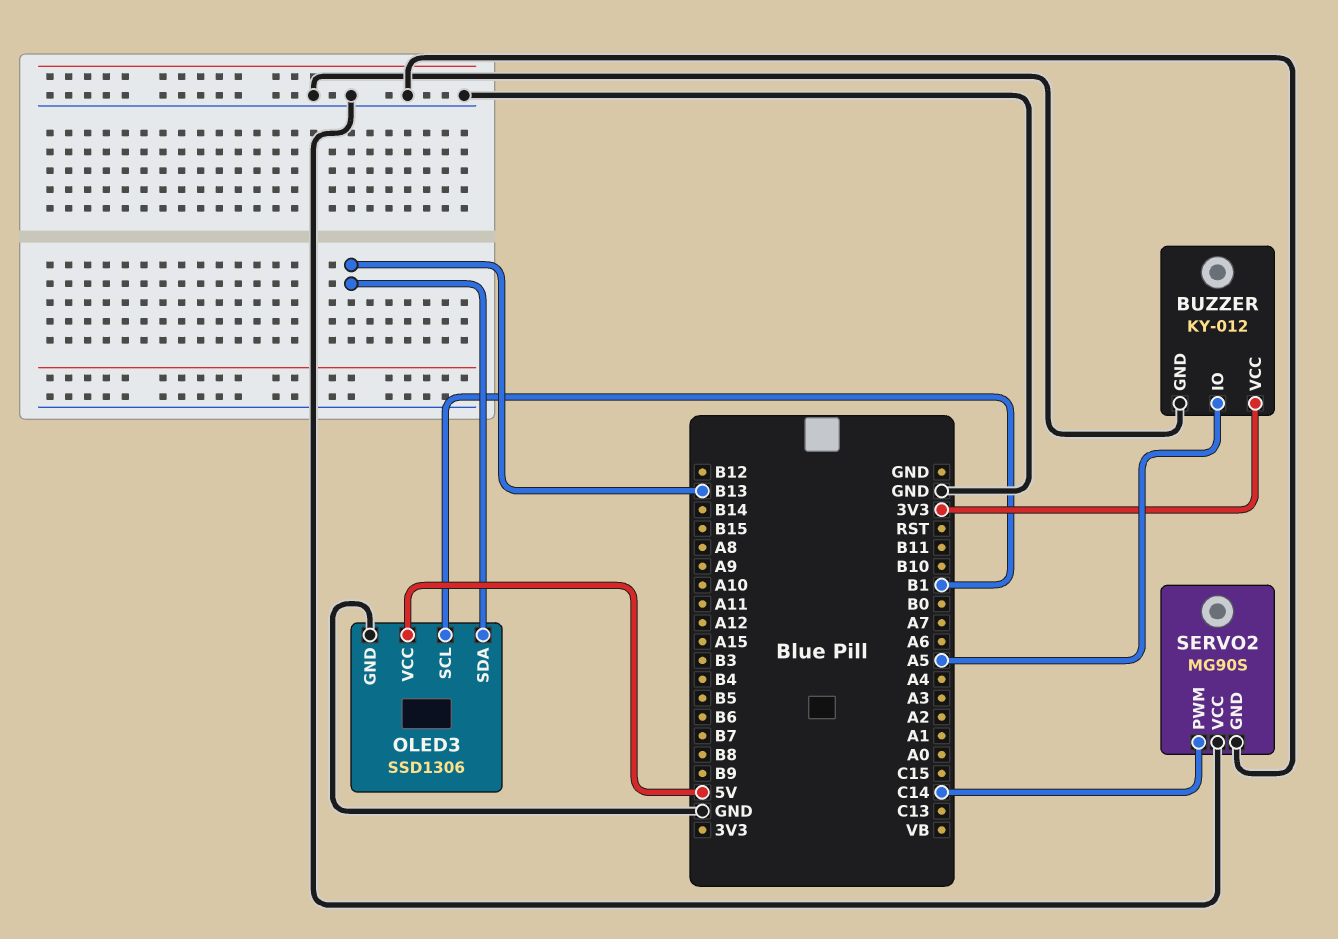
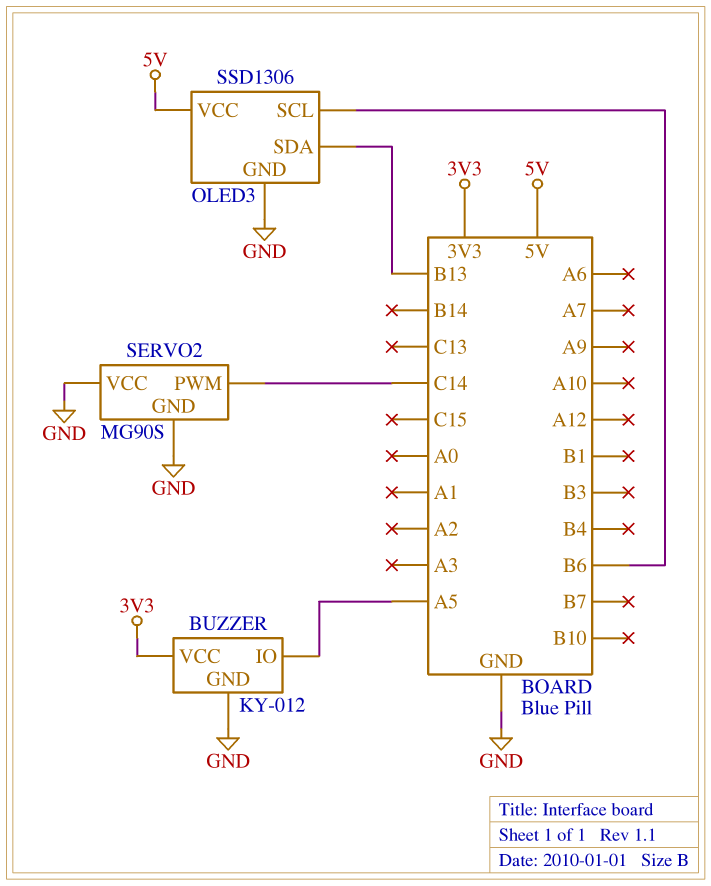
OLED3 pin SCL: B1 -> B6

